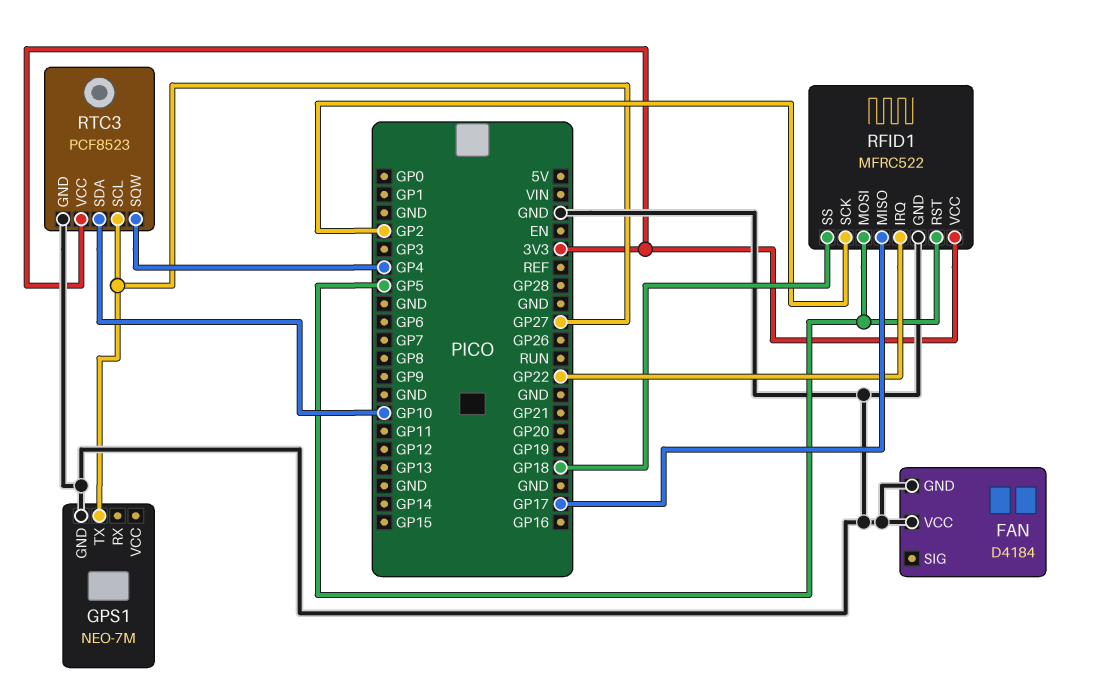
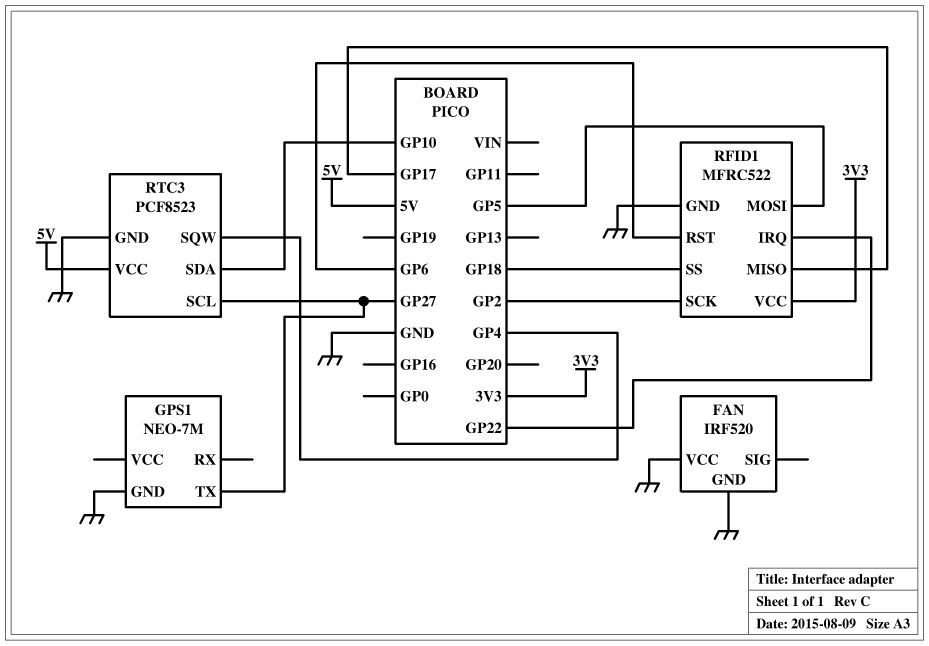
FAN: D4184 -> IRF520
RFID1 pin RST: GP5 -> GP6
RTC3 pin VCC: 3V3 -> 5V

